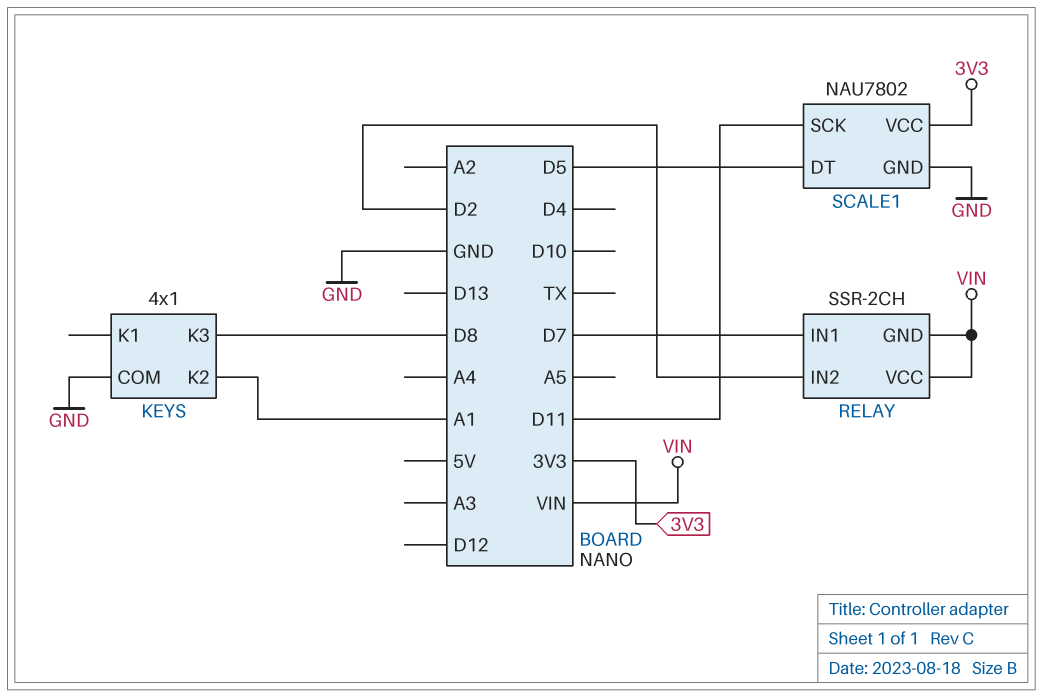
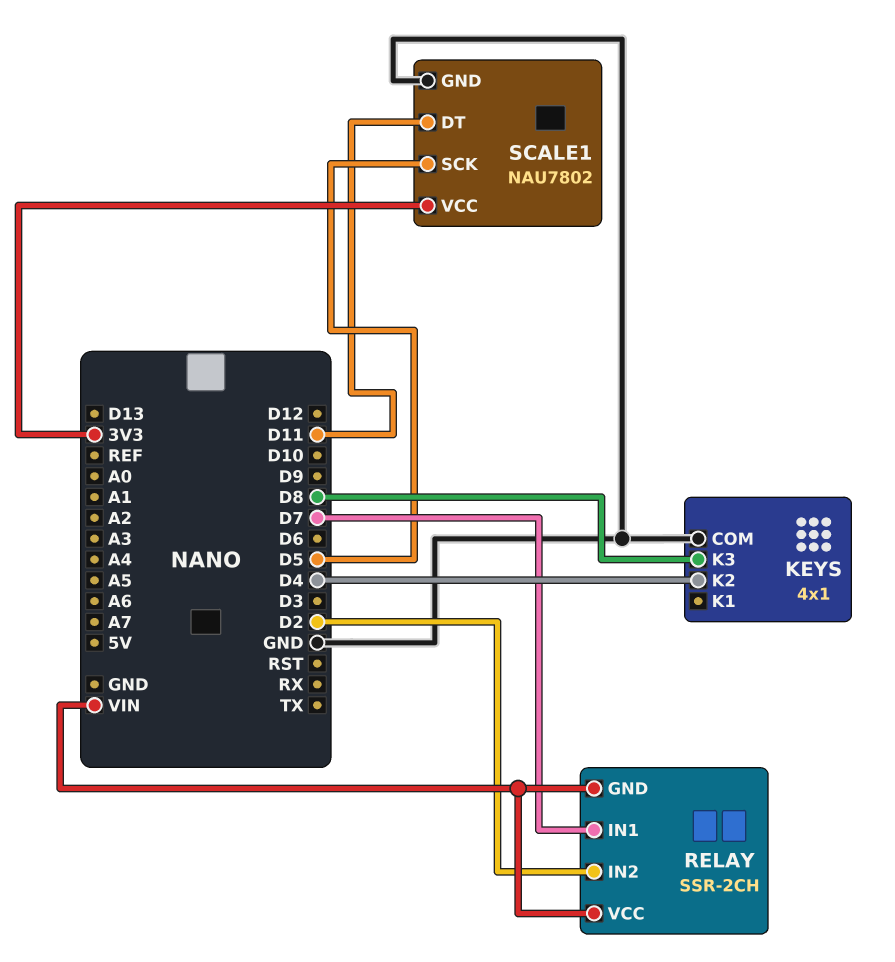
KEYS pin K2: A1 -> D4
SCALE1 pin DT: D5 -> D11
SCALE1 pin SCK: D11 -> D5

